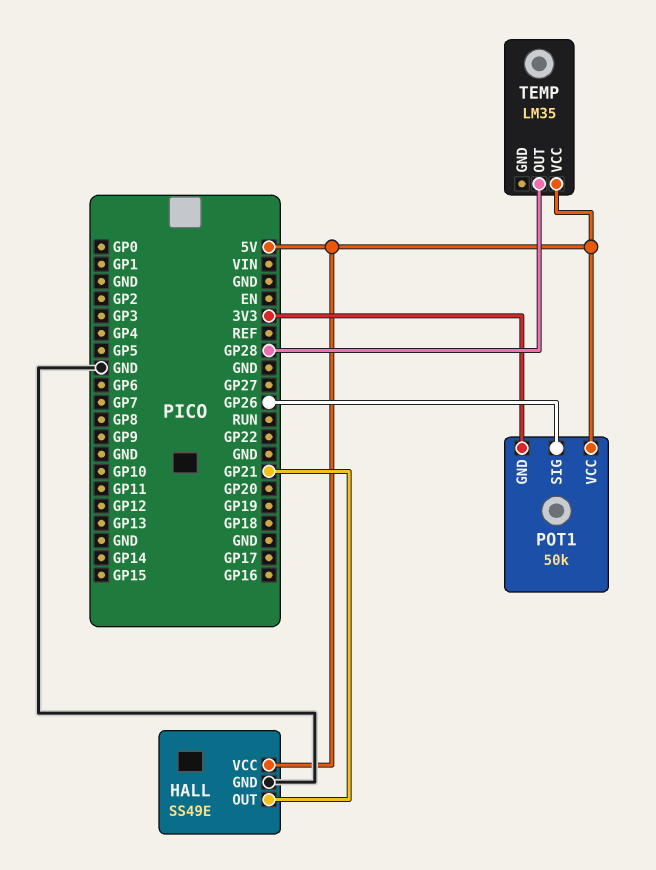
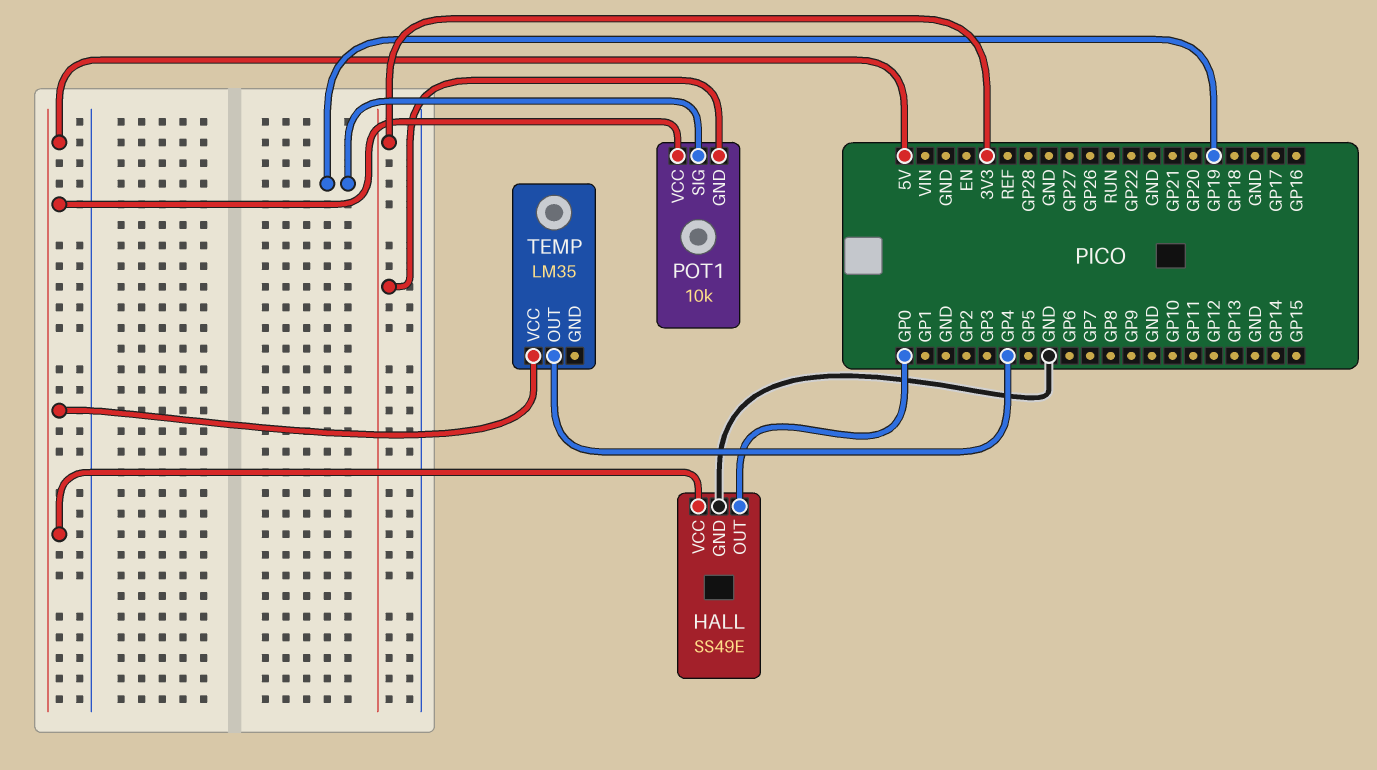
HALL pin OUT: GP21 -> GP0
POT1: 50k -> 10k
POT1 pin SIG: GP26 -> GP19
TEMP pin OUT: GP28 -> GP4

